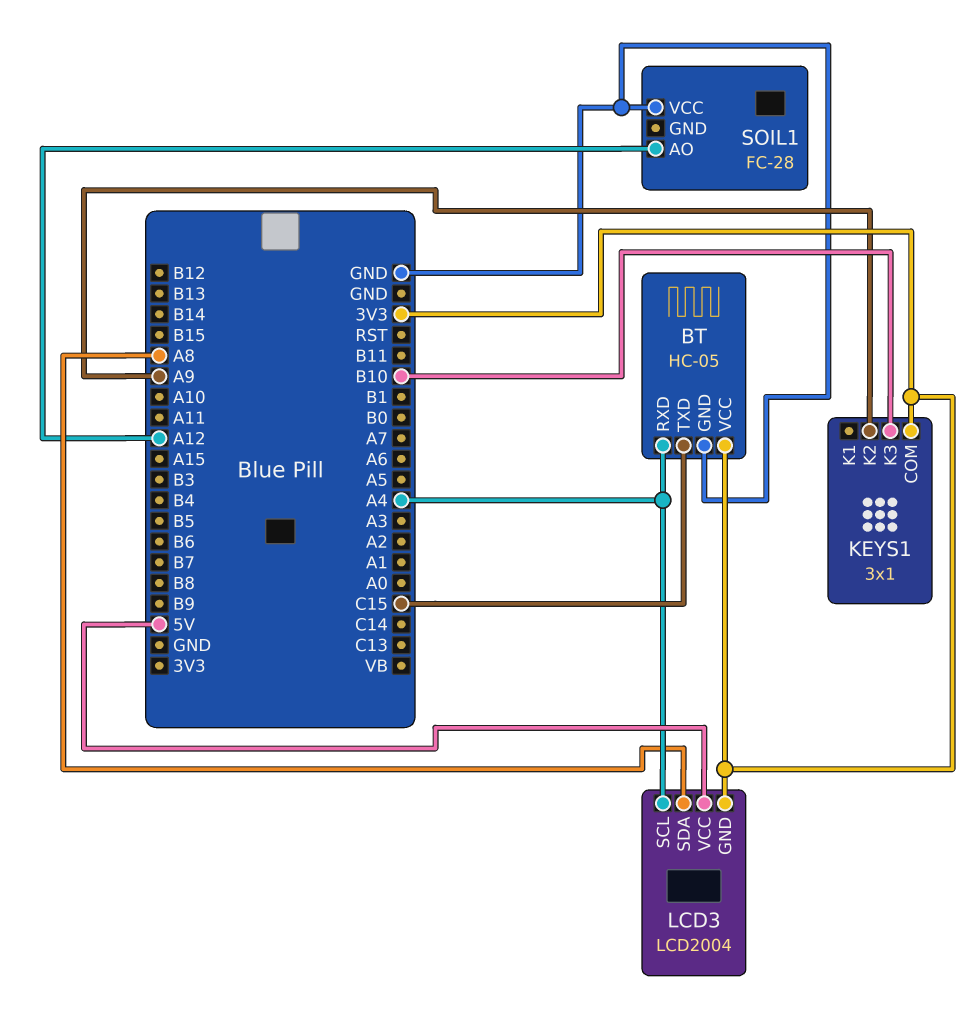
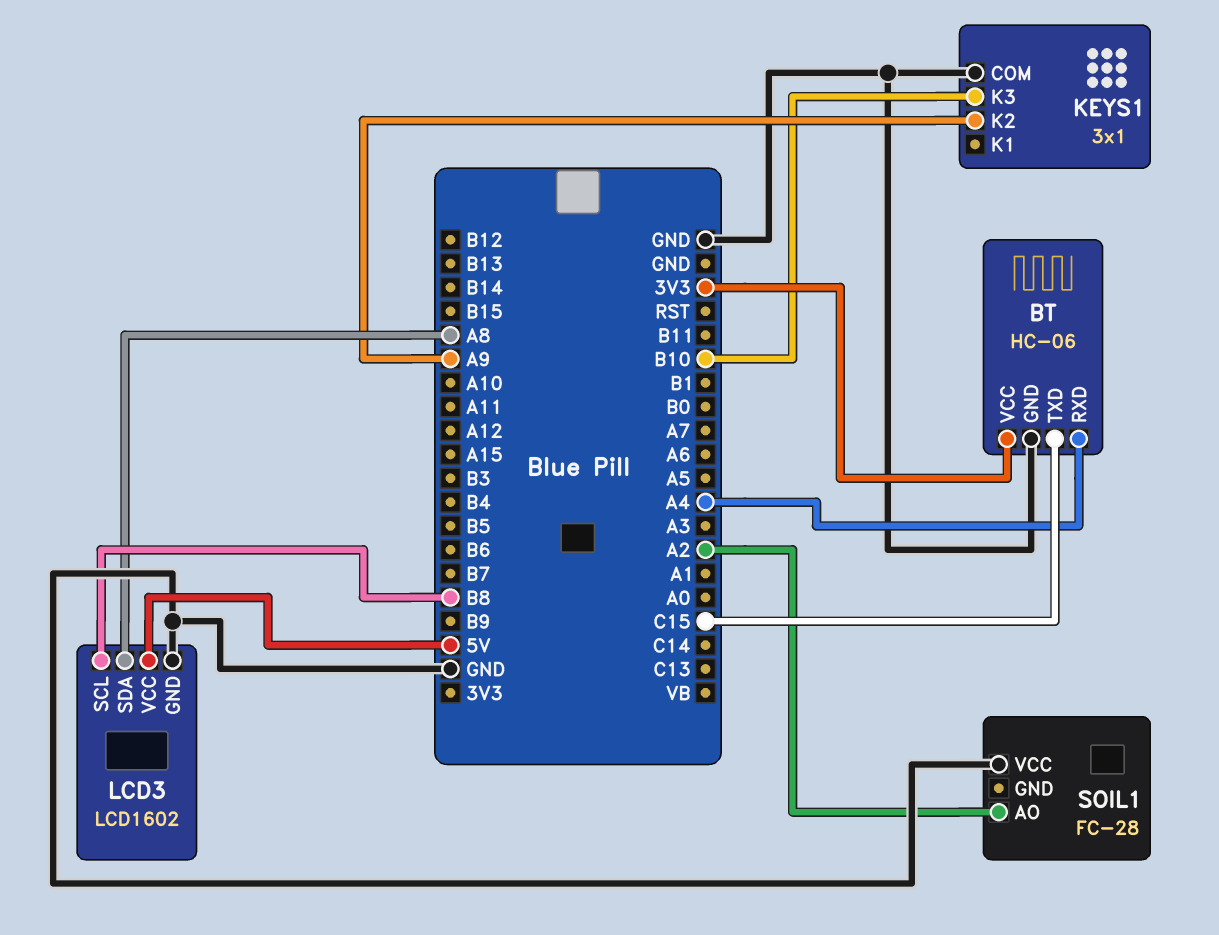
BT: HC-05 -> HC-06
KEYS1 pin COM: 3V3 -> GND
LCD3: LCD2004 -> LCD1602
LCD3 pin GND: 3V3 -> GND
LCD3 pin SCL: A4 -> B8
SOIL1 pin AO: A12 -> A2

